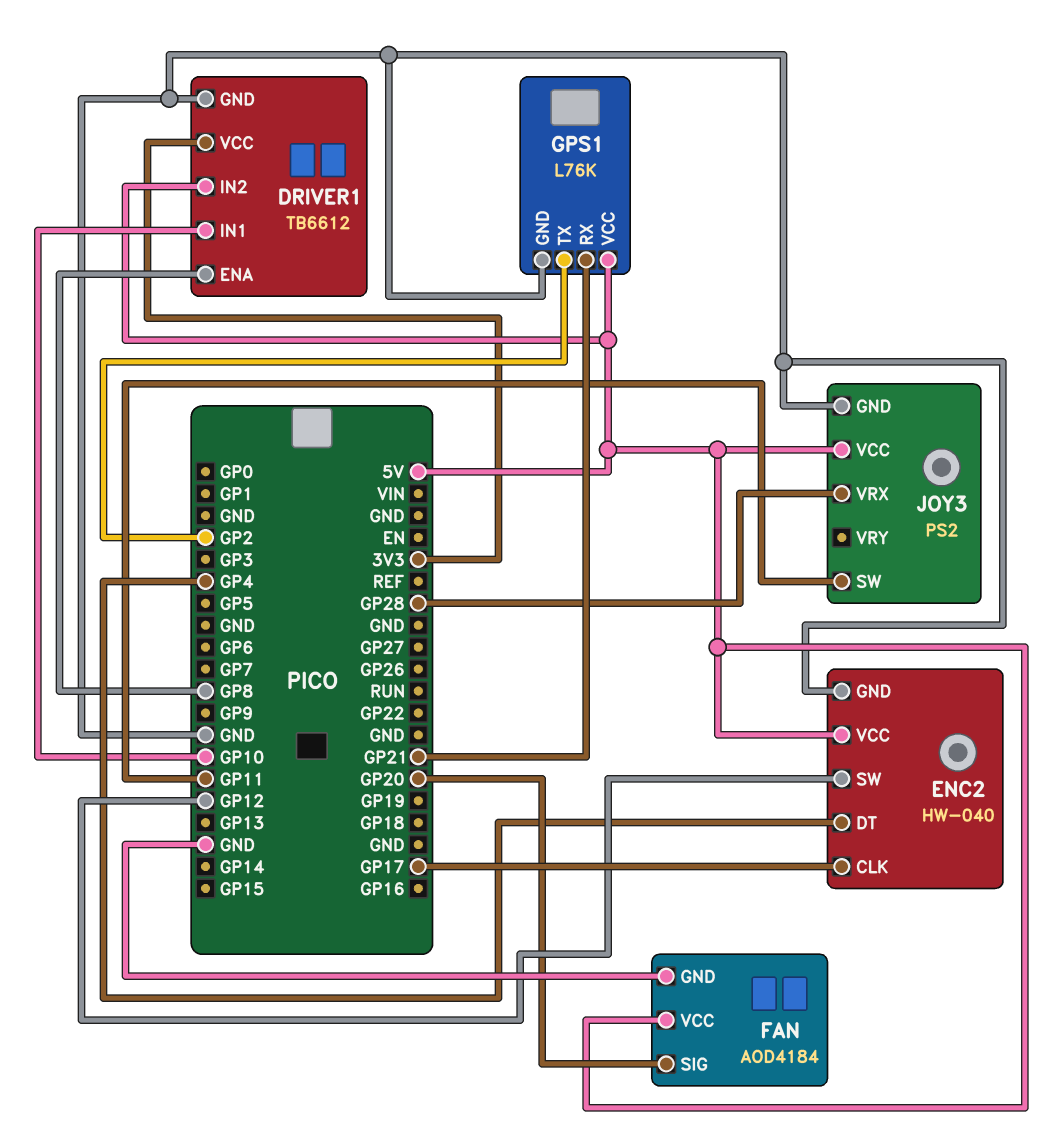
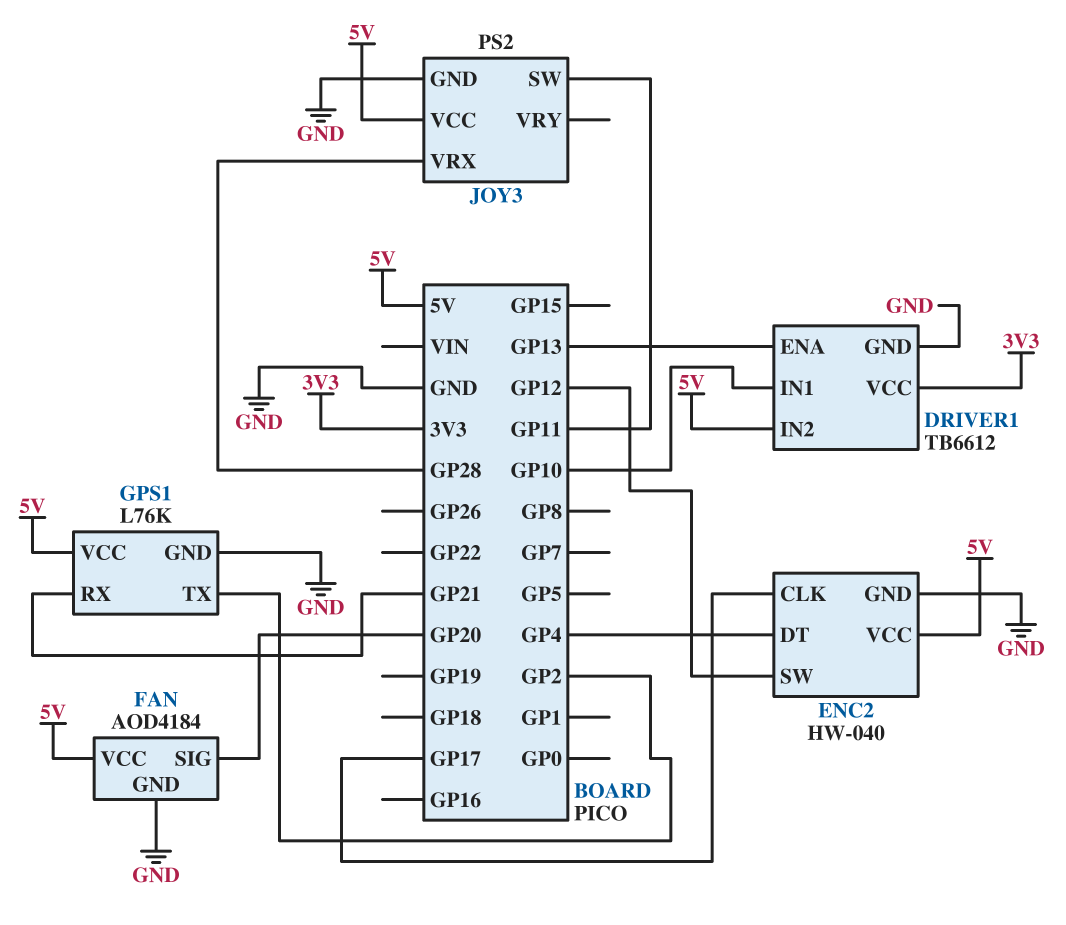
DRIVER1 pin ENA: GP8 -> GP13

